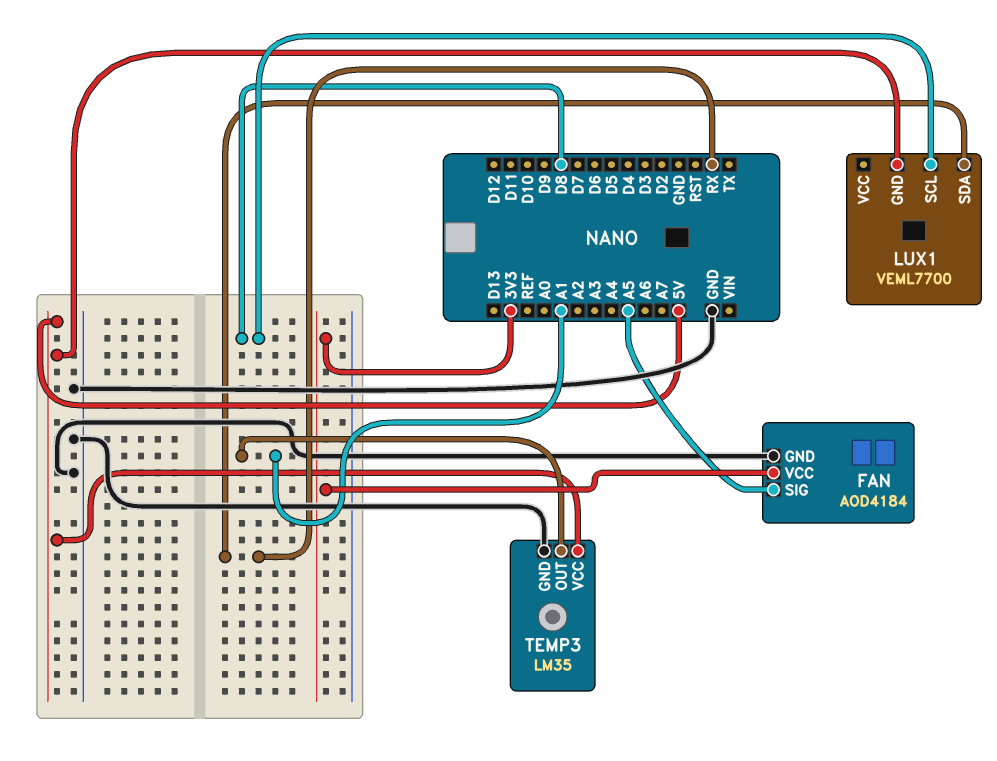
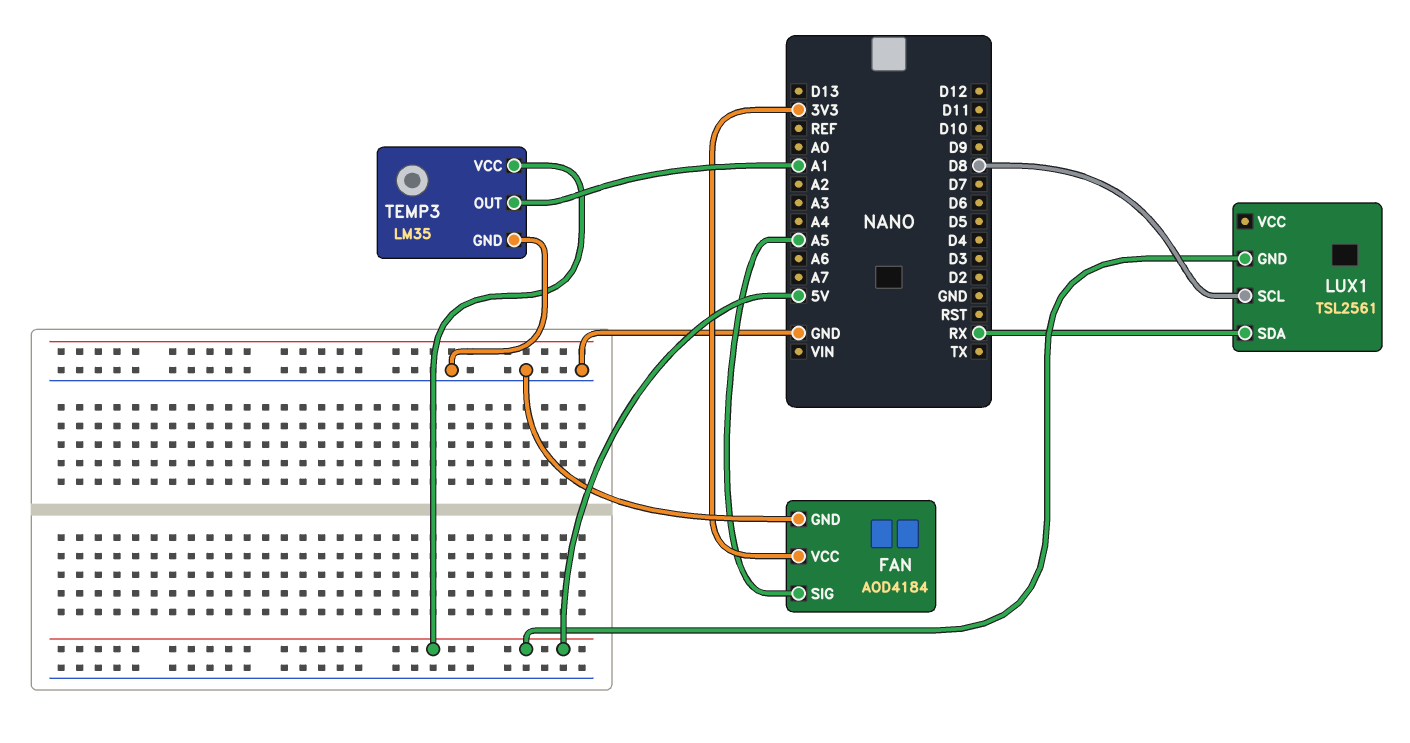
LUX1: VEML7700 -> TSL2561

